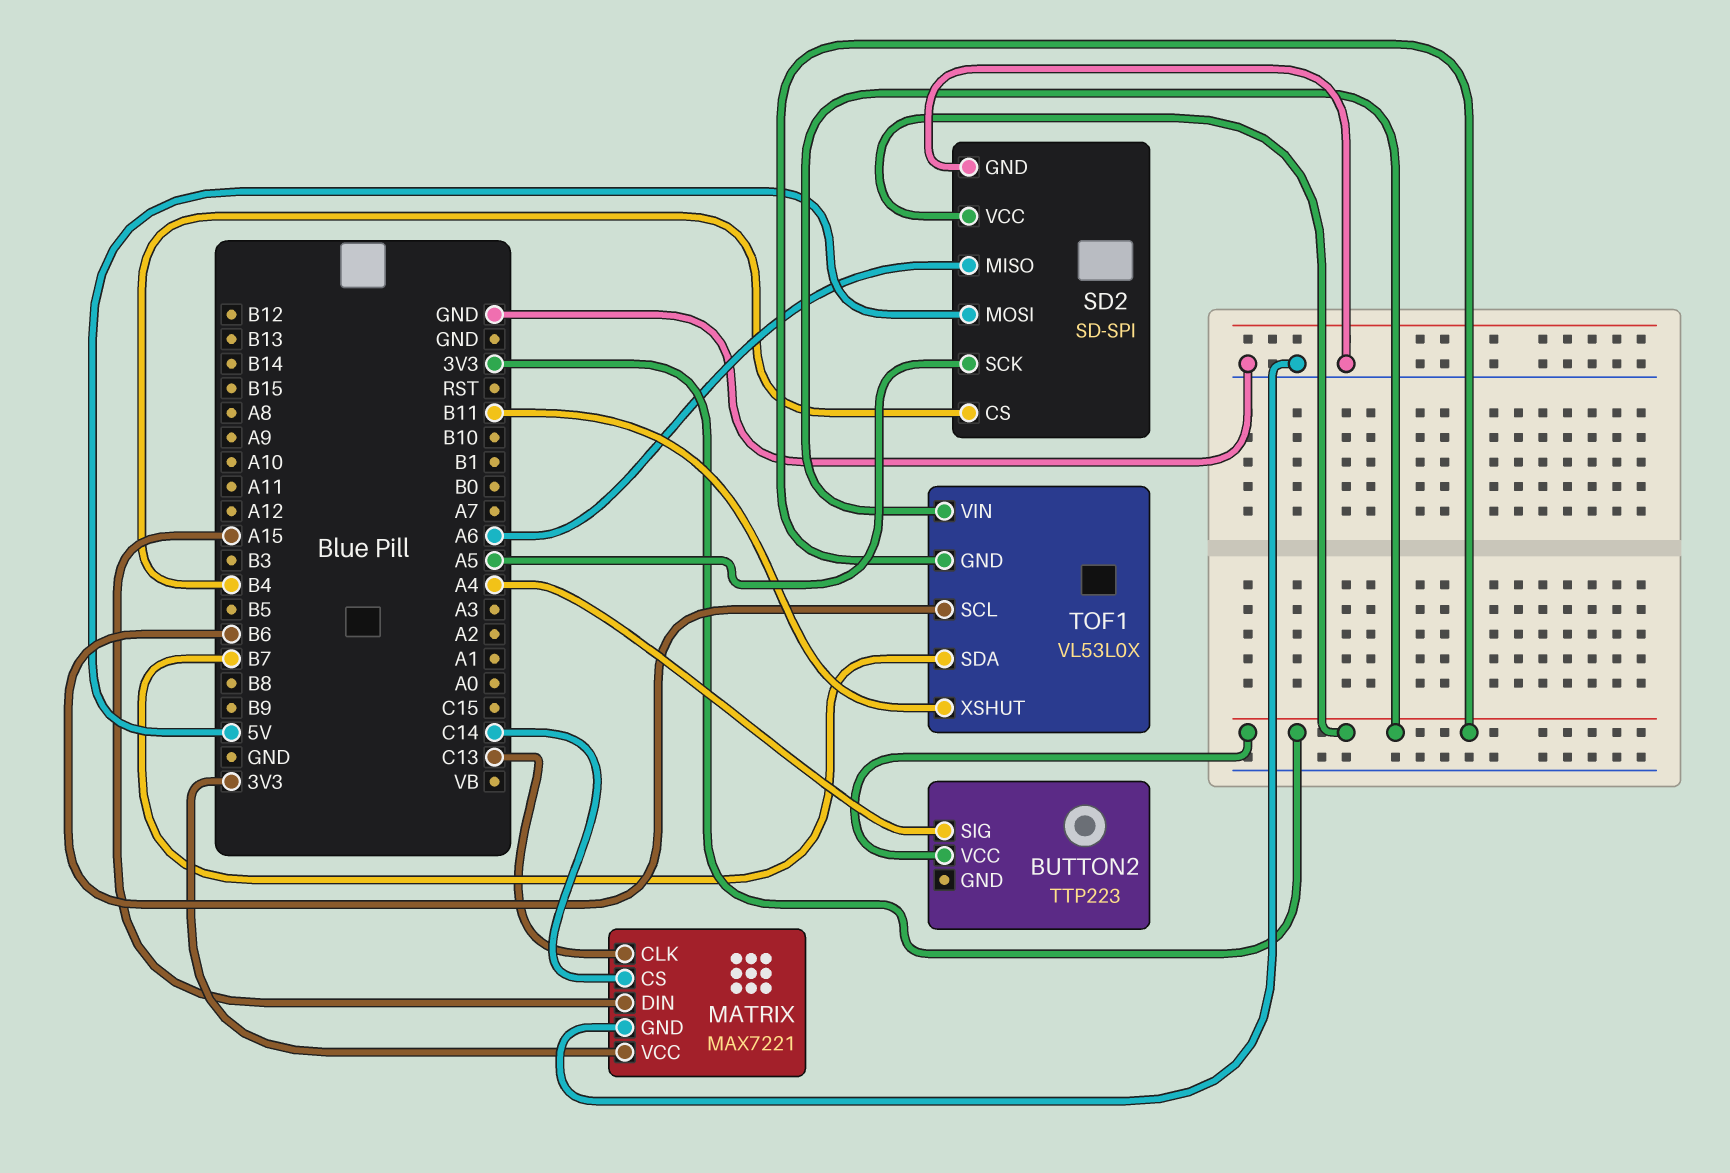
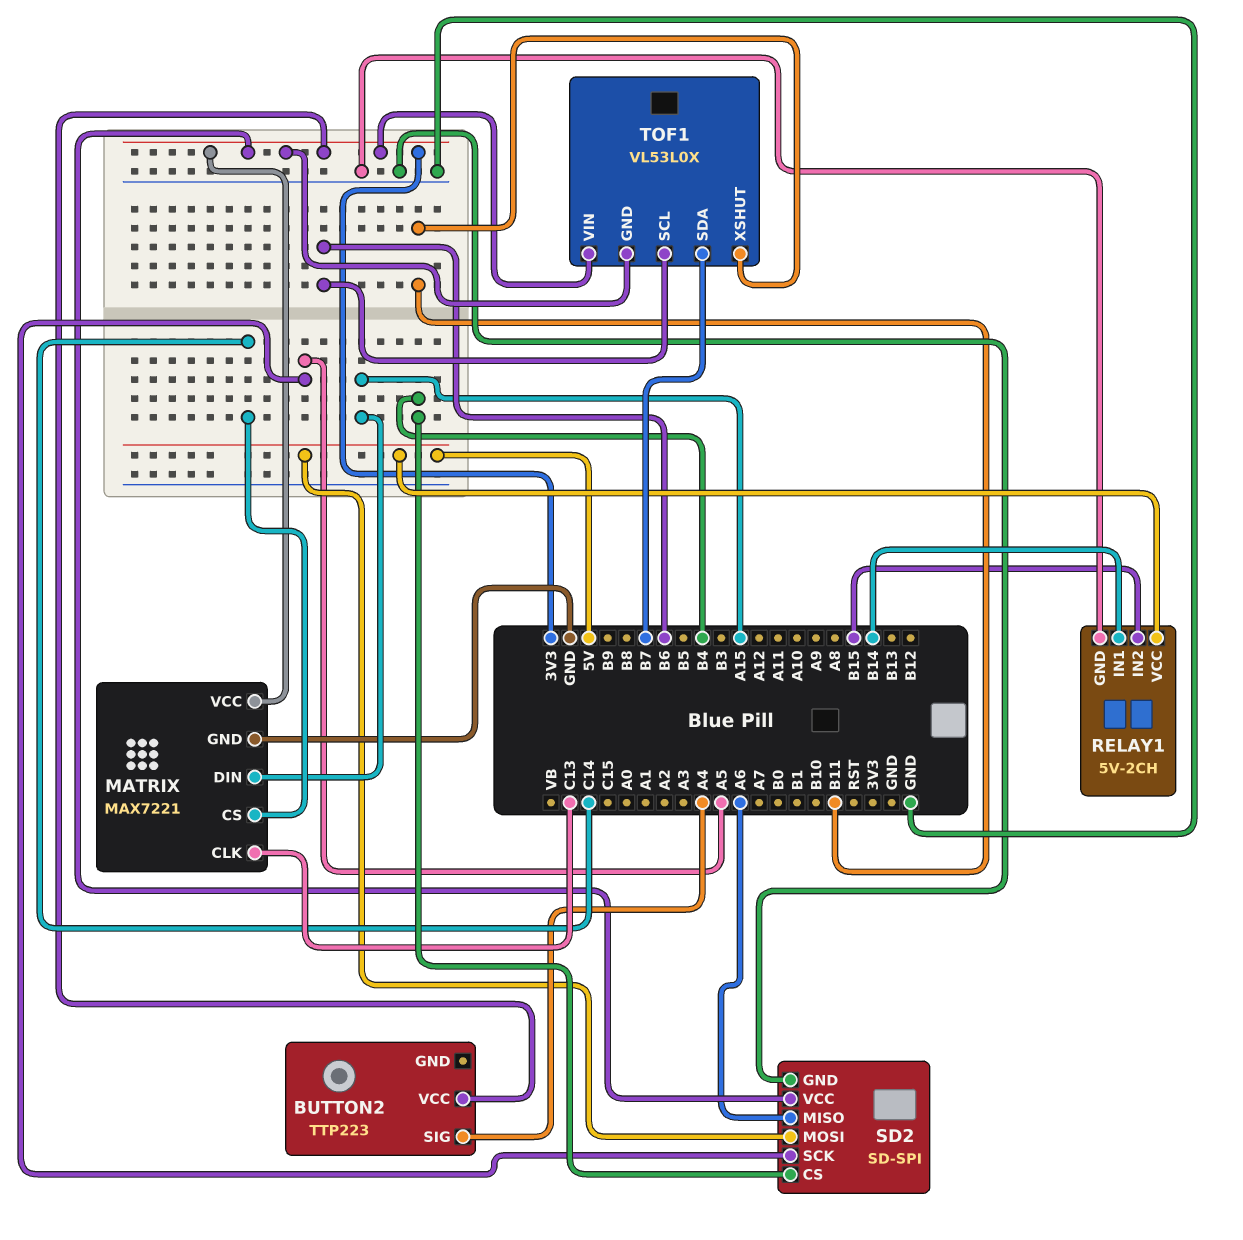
RELAY1: none -> 5V-2CH
RELAY1 pin GND: none -> GND
RELAY1 pin IN1: none -> B14
RELAY1 pin IN2: none -> B15
RELAY1 pin VCC: none -> 5V

